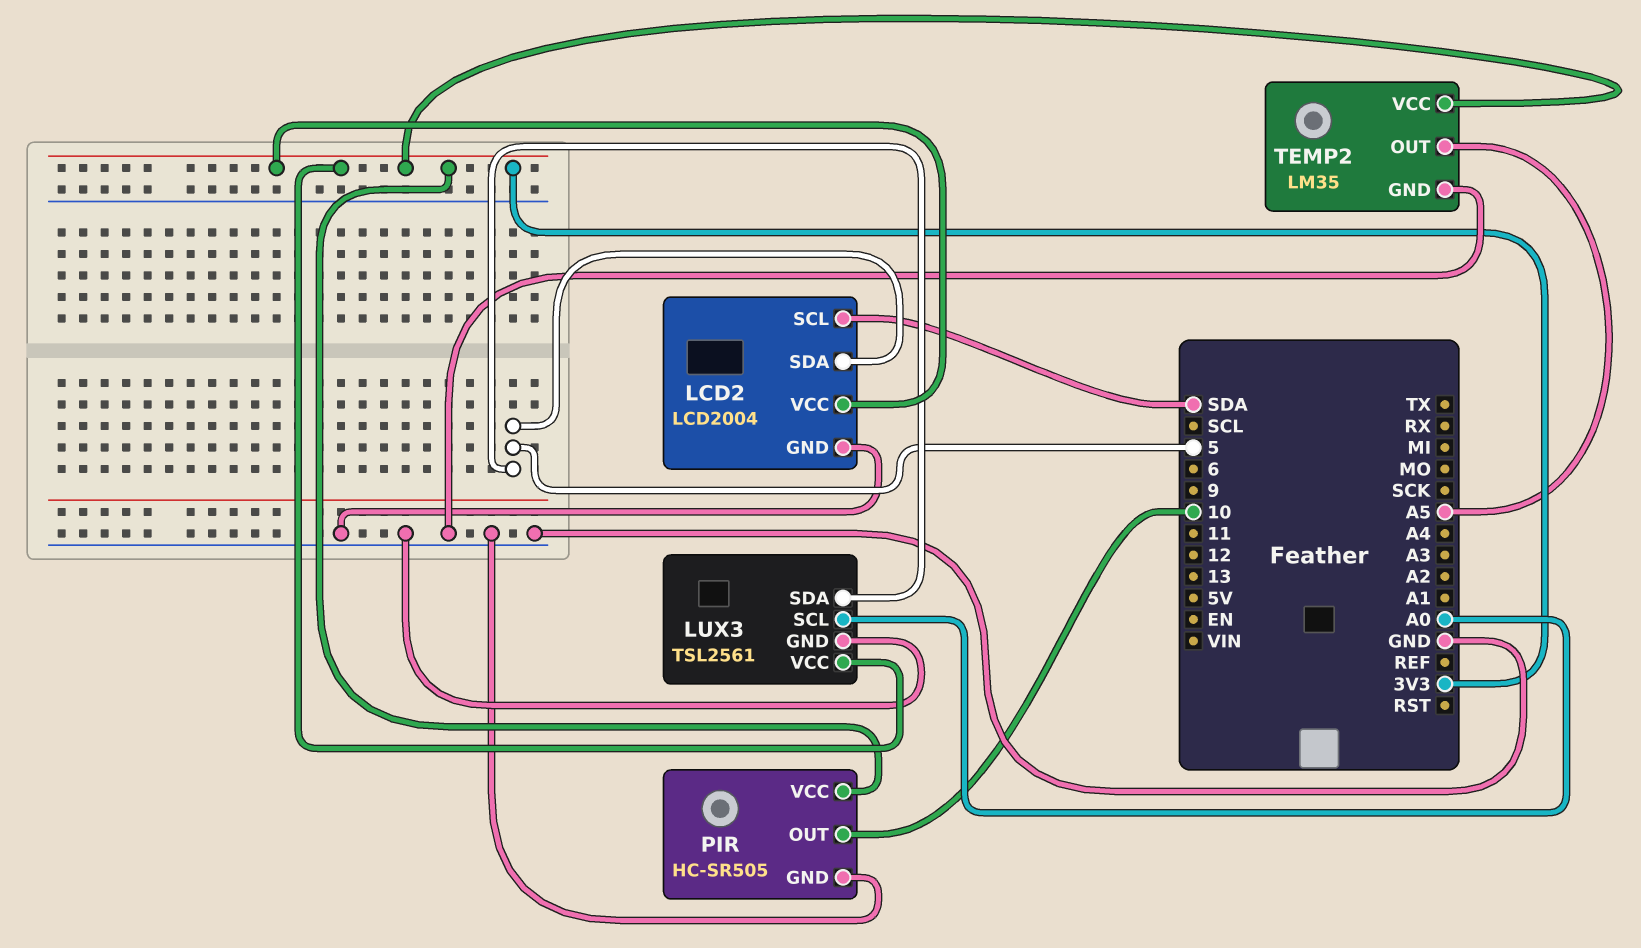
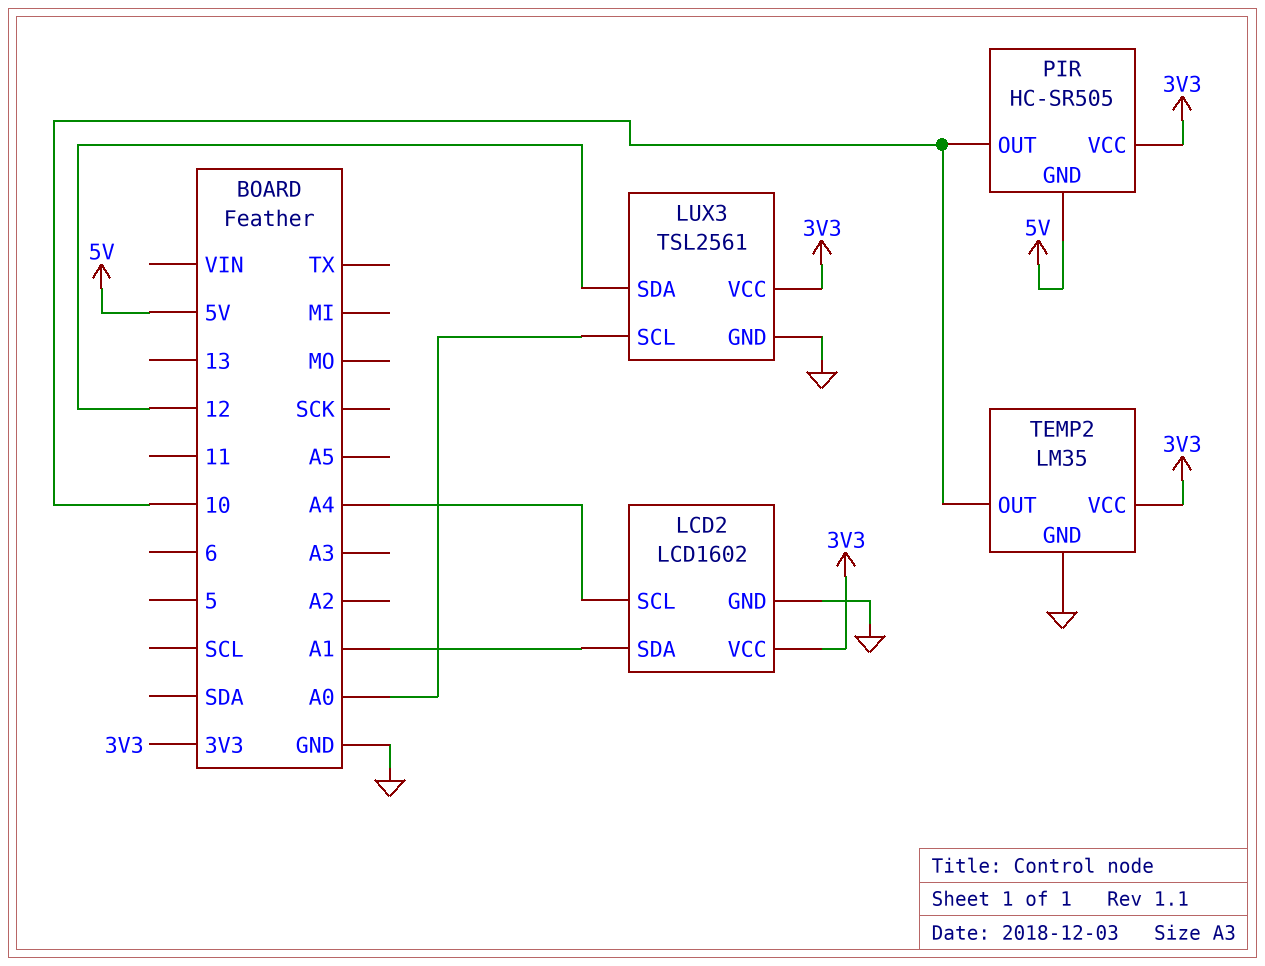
LCD2: LCD2004 -> LCD1602
LCD2 pin SCL: SDA -> A4
LCD2 pin SDA: 5 -> A1
LUX3 pin SDA: 5 -> 12
PIR pin GND: GND -> 5V
TEMP2 pin OUT: A5 -> 10

